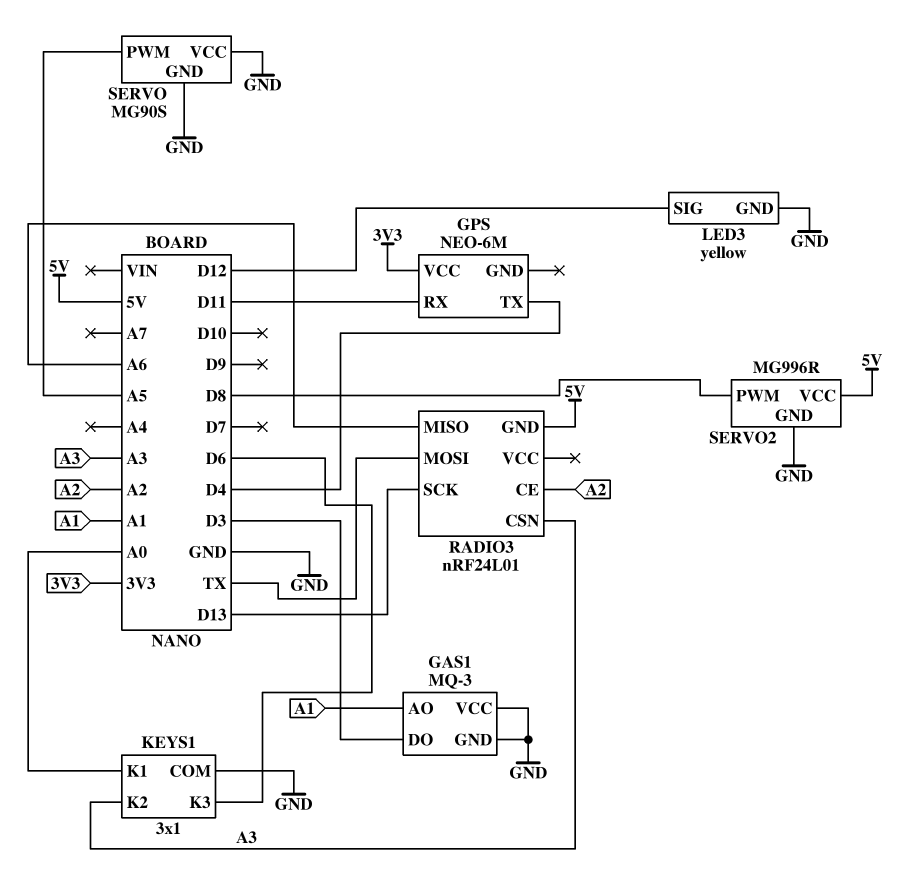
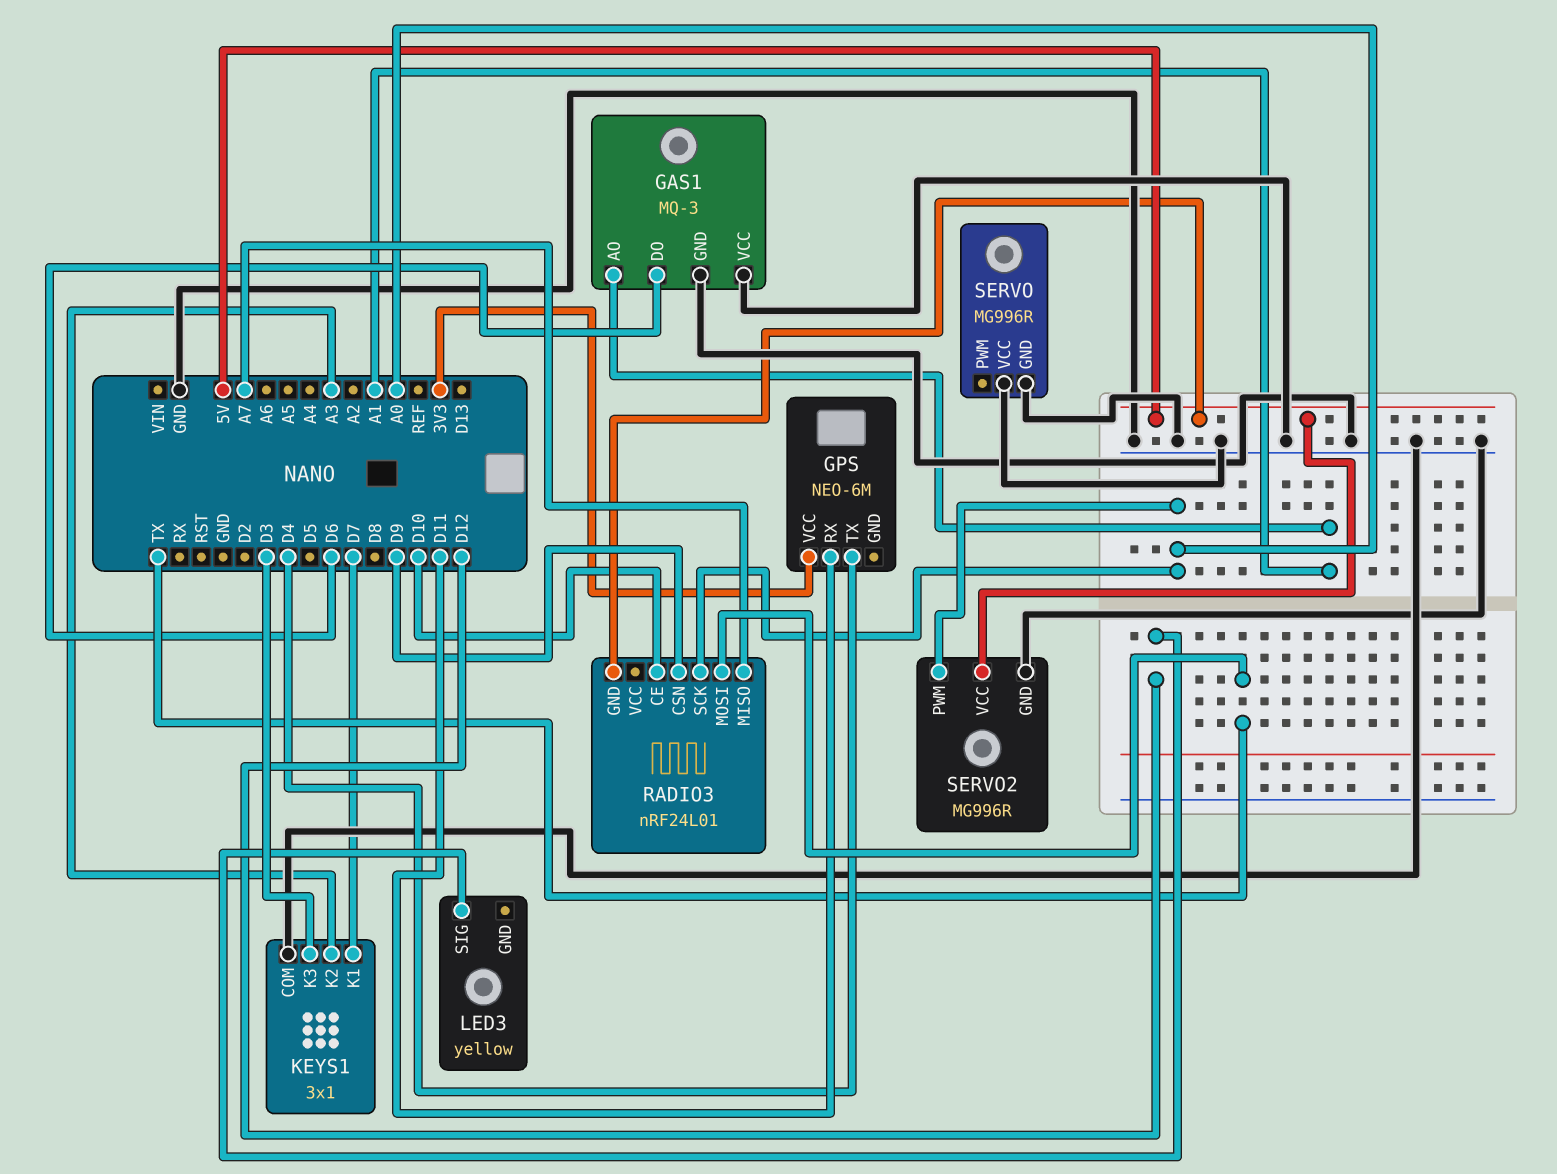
GAS1 pin DO: D3 -> D6
KEYS1 pin K1: A0 -> D7
KEYS1 pin K3: D6 -> D3
LED3 pin GND: GND -> none
RADIO3 pin CE: A2 -> D10
RADIO3 pin CSN: A3 -> D9
RADIO3 pin MISO: A6 -> A7
RADIO3 pin SCK: D13 -> A0
SERVO: MG90S -> MG996R
SERVO pin PWM: A5 -> none
SERVO2 pin PWM: D8 -> A0

